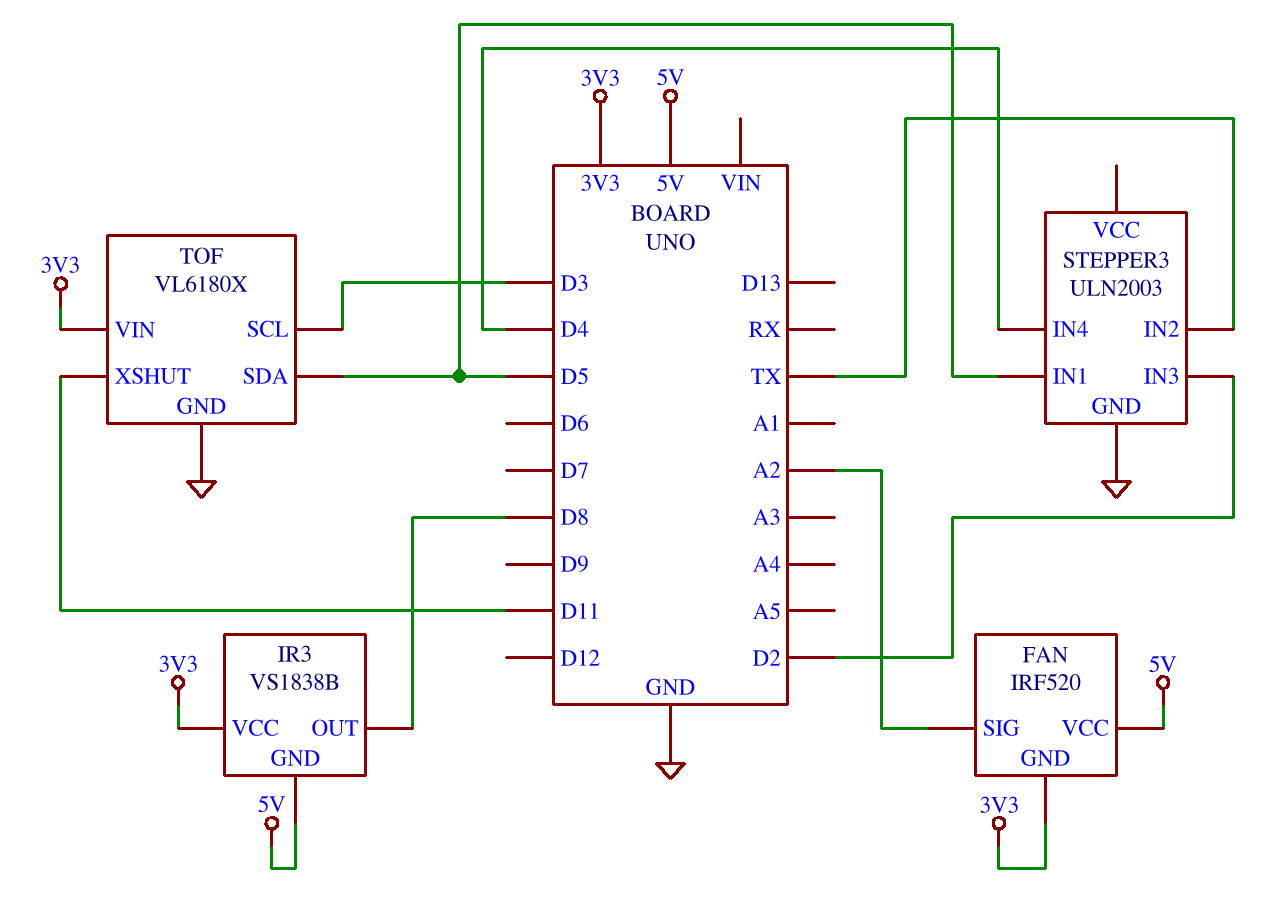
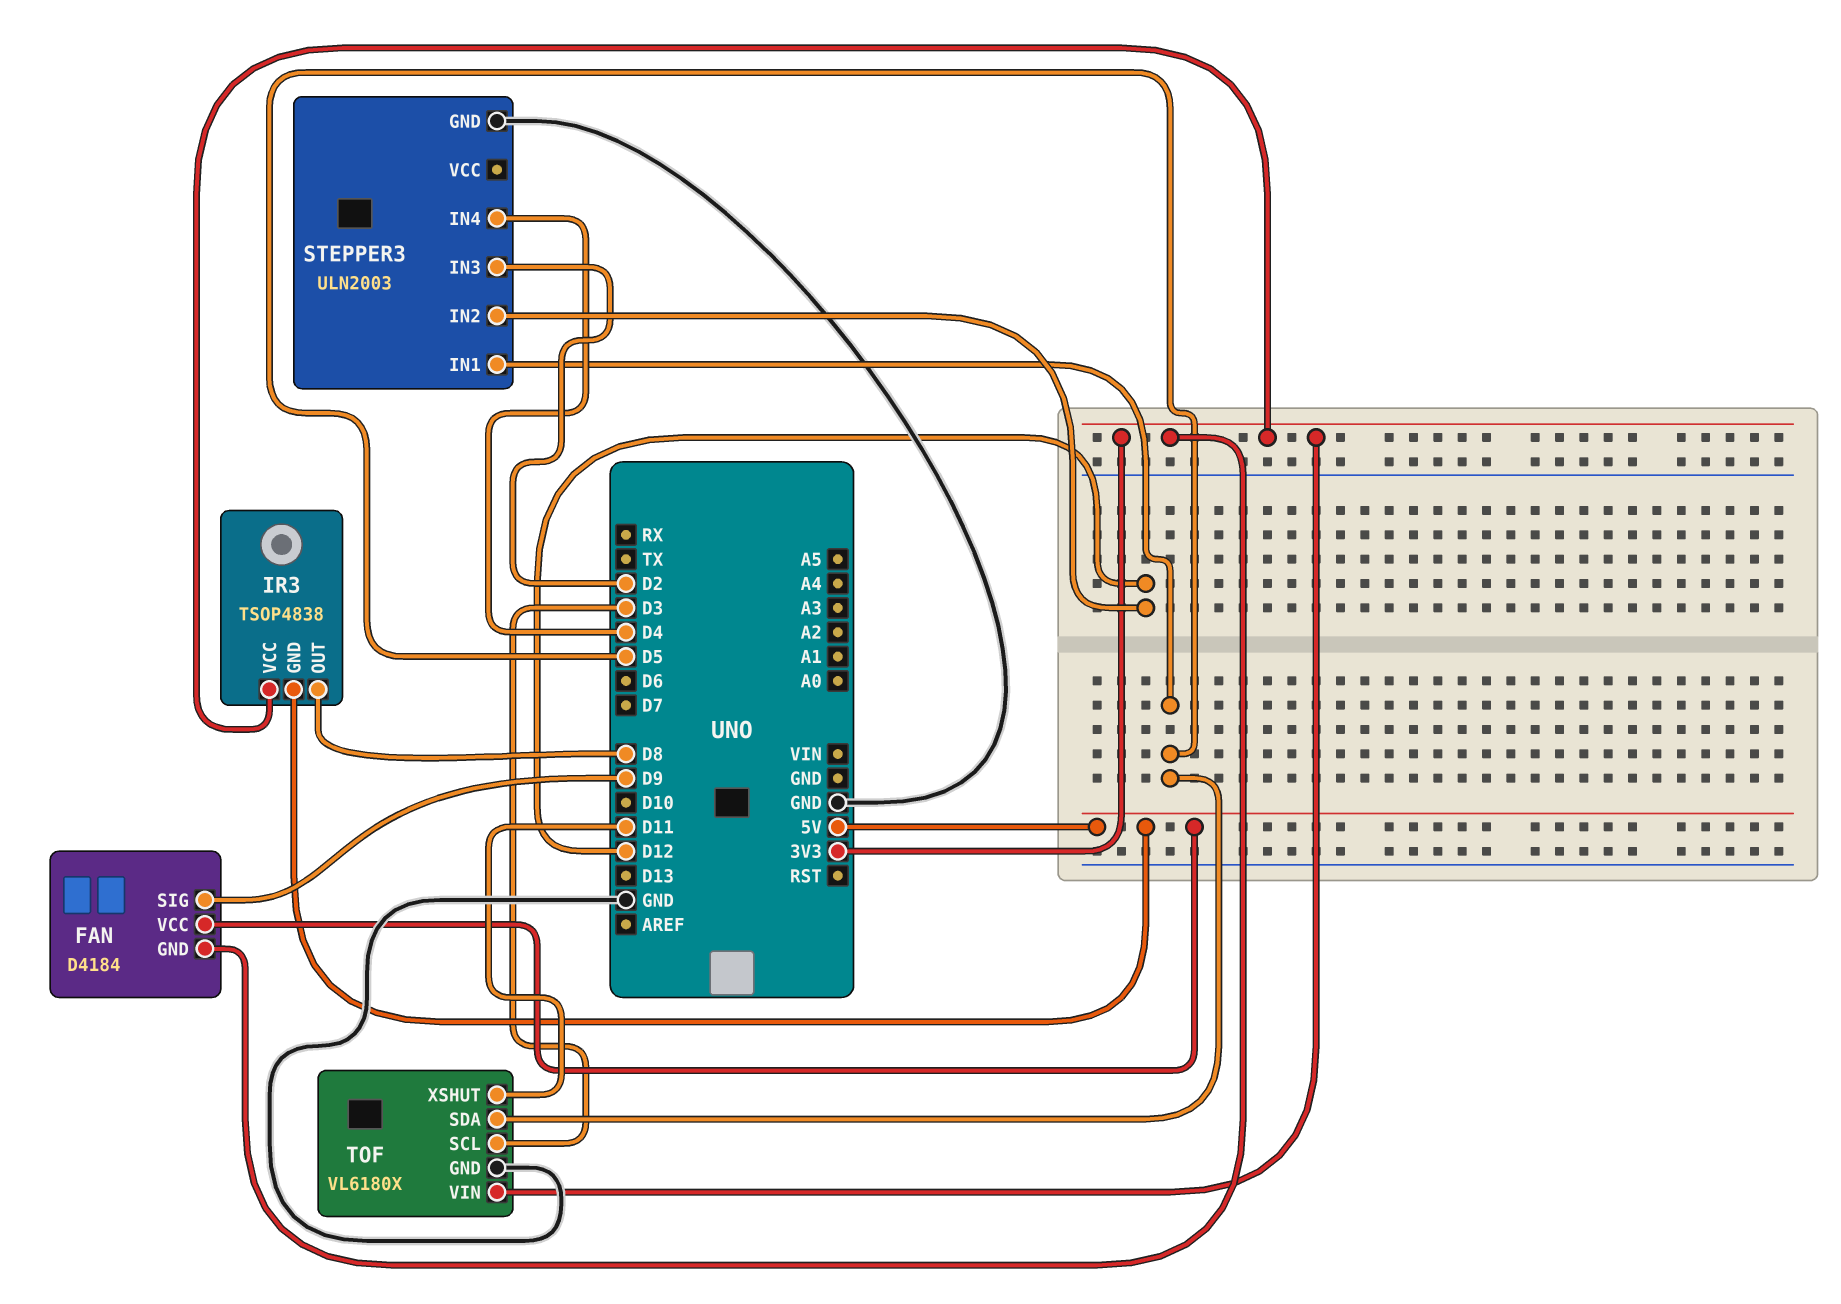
FAN: IRF520 -> D4184
FAN pin SIG: A2 -> D9
IR3: VS1838B -> TSOP4838
STEPPER3 pin IN2: TX -> D12

